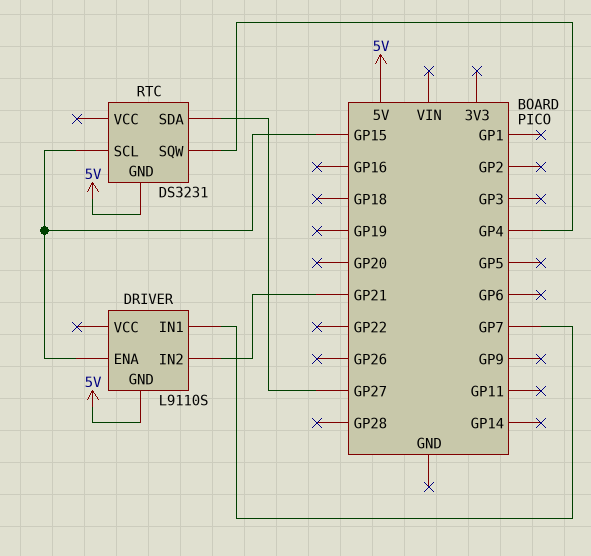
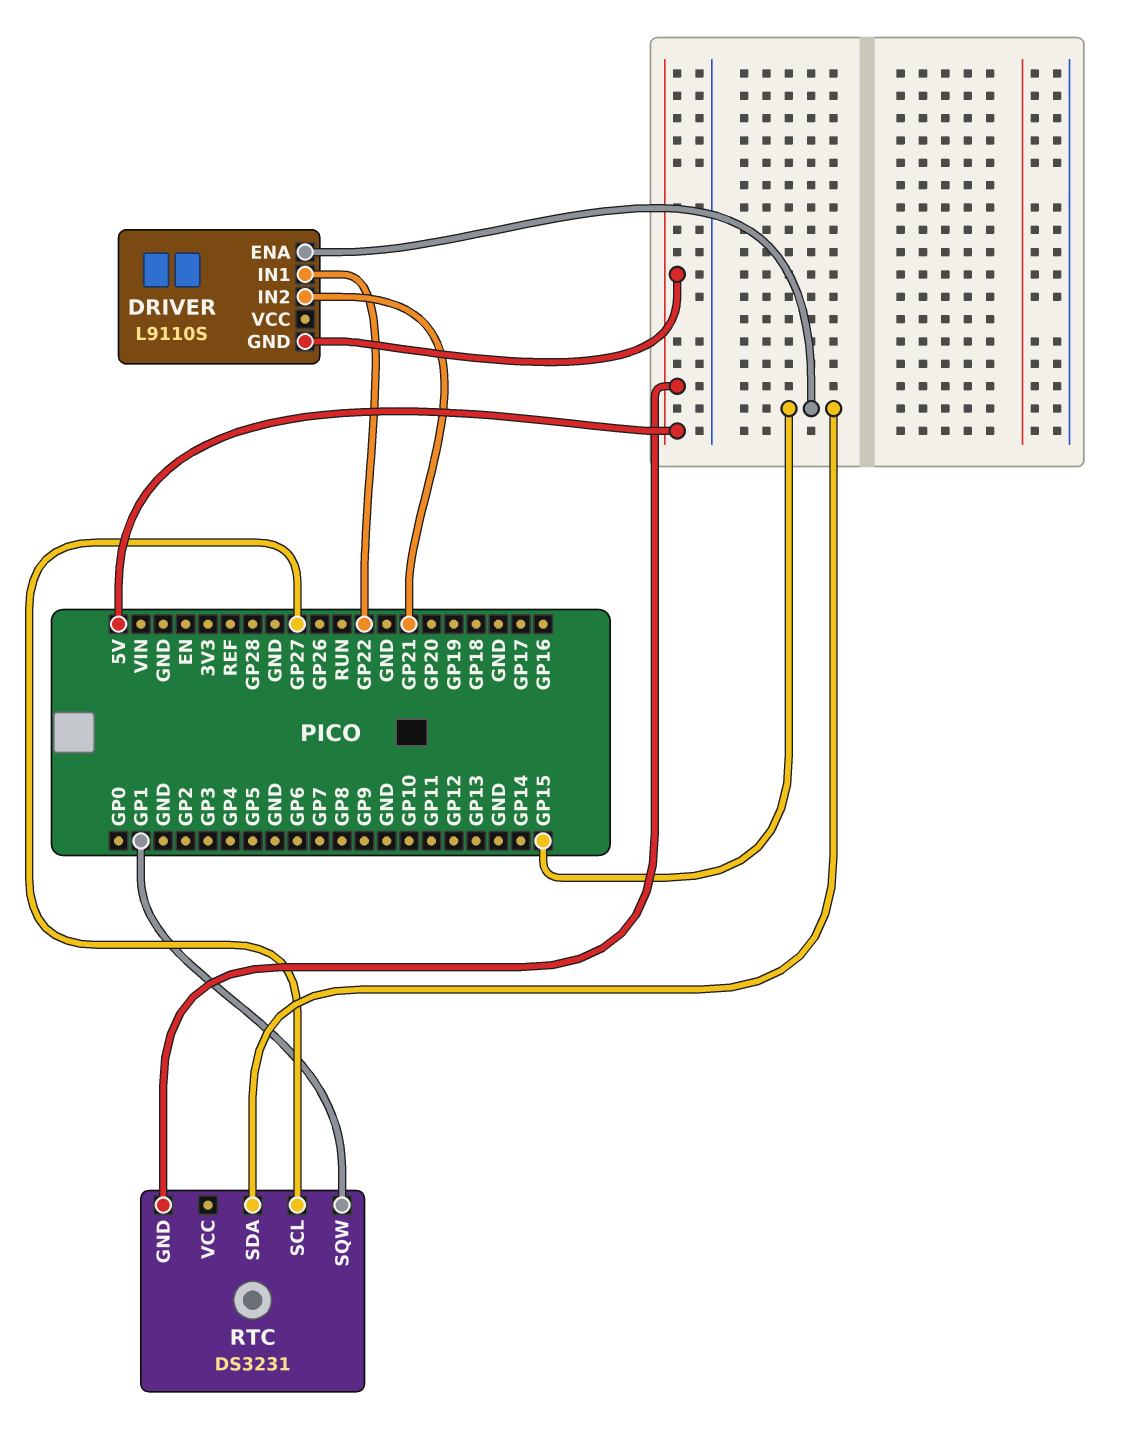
DRIVER pin IN1: GP7 -> GP22
RTC pin SCL: GP15 -> GP27
RTC pin SDA: GP27 -> GP15
RTC pin SQW: GP4 -> GP1

